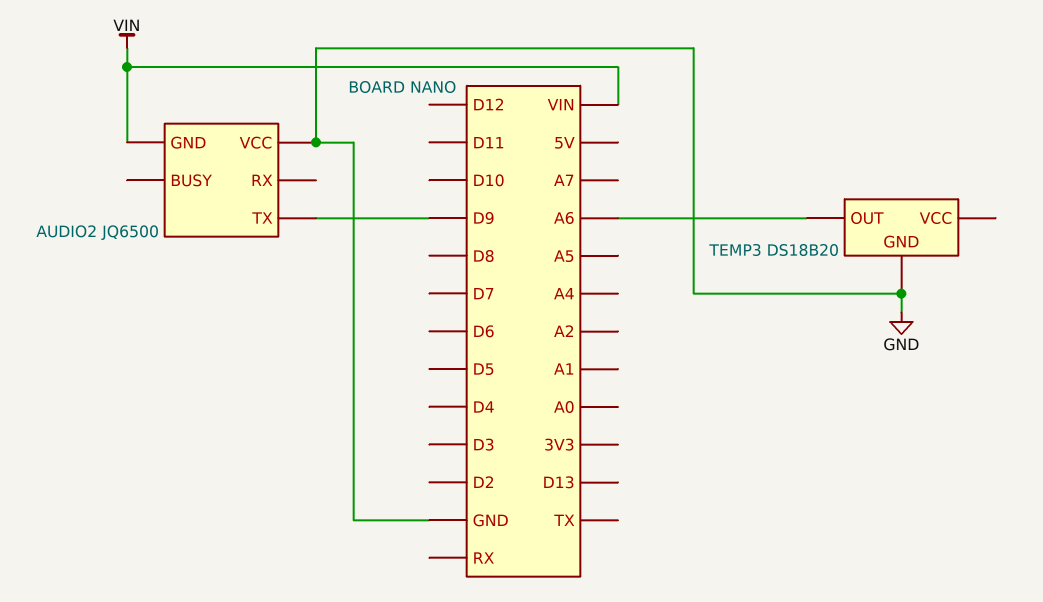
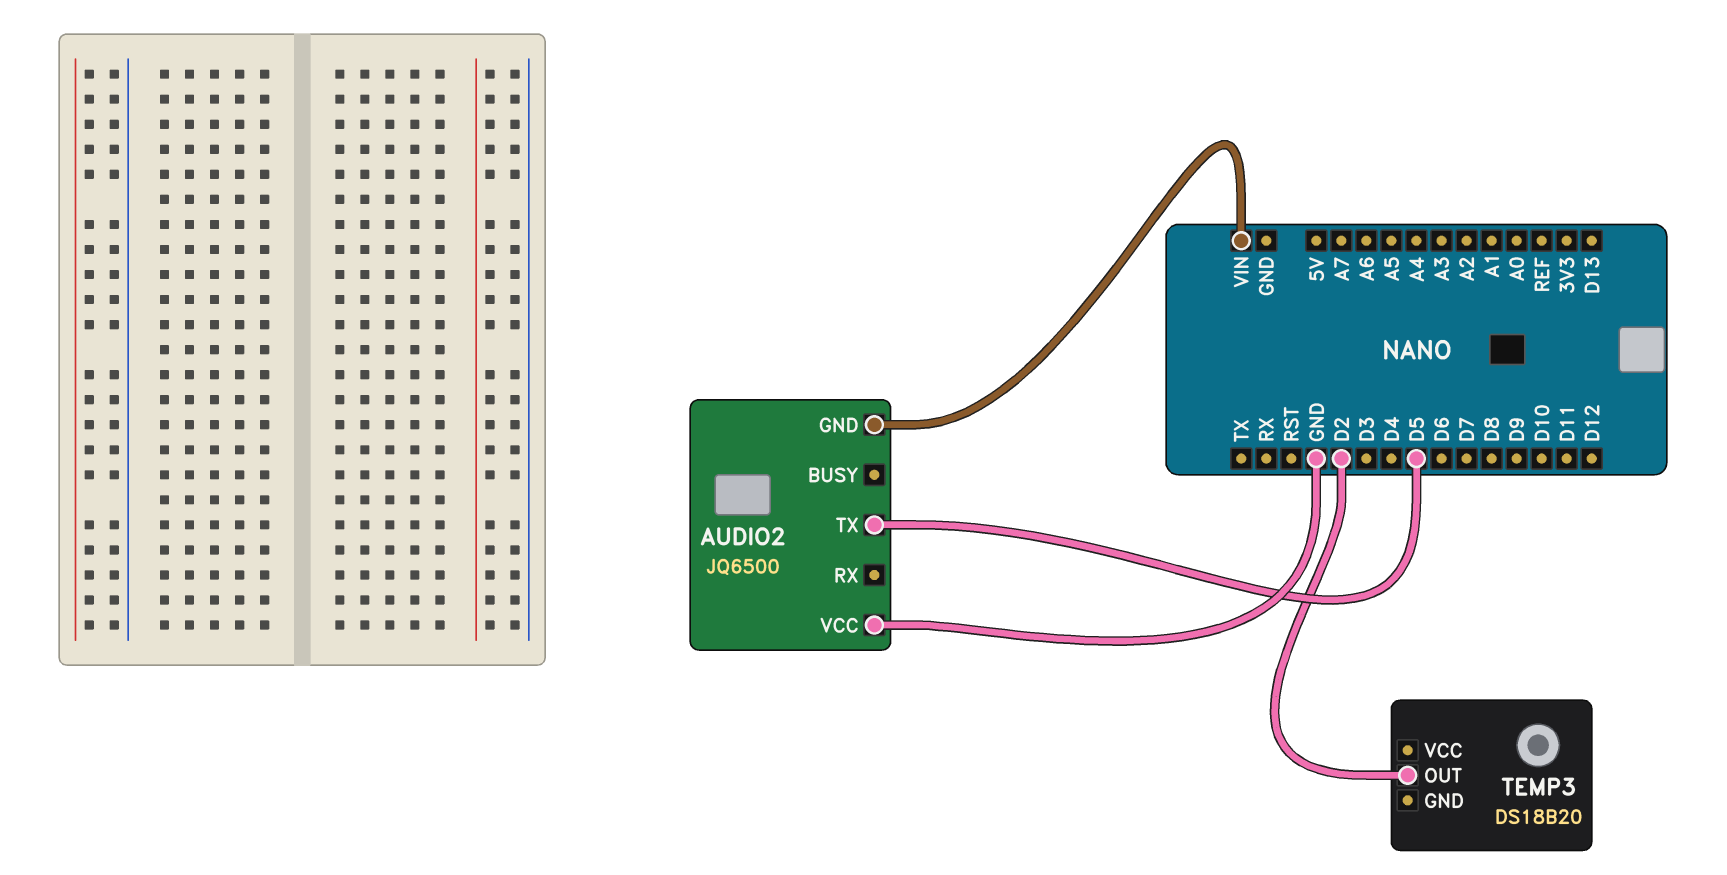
AUDIO2 pin TX: D9 -> D5
TEMP3 pin GND: GND -> none
TEMP3 pin OUT: A6 -> D2

